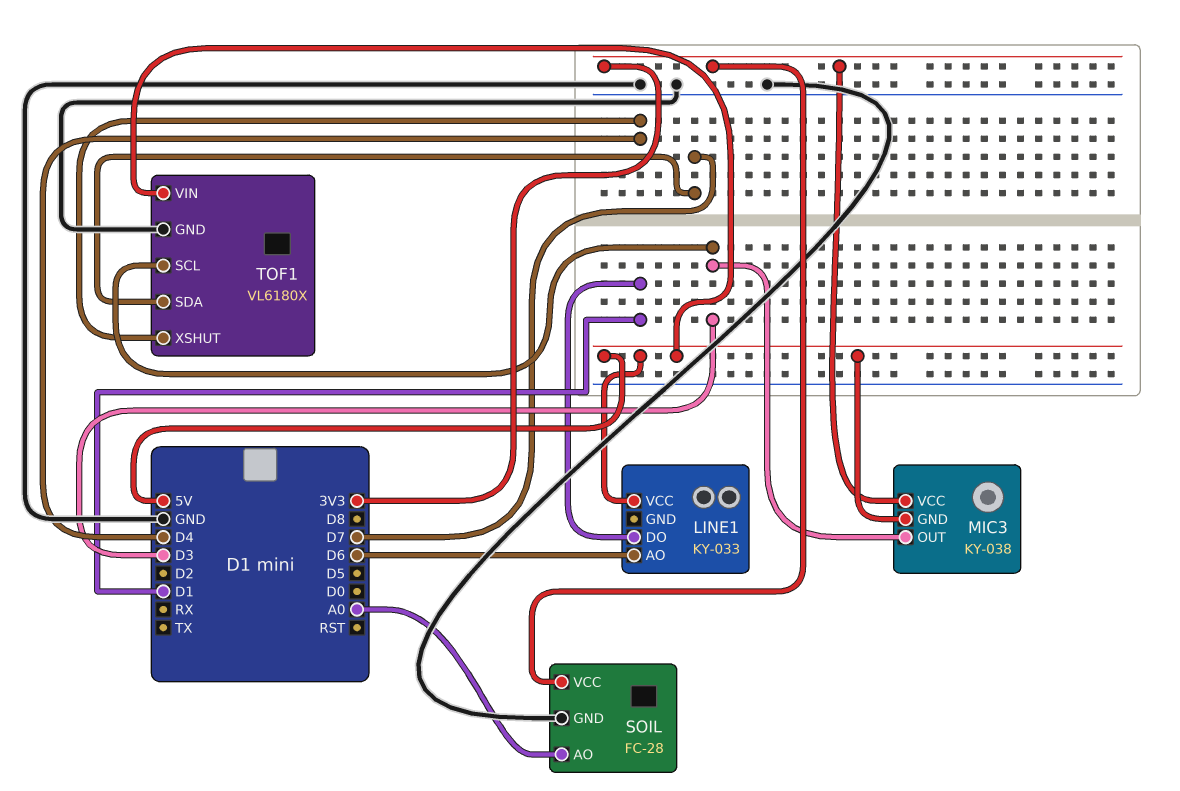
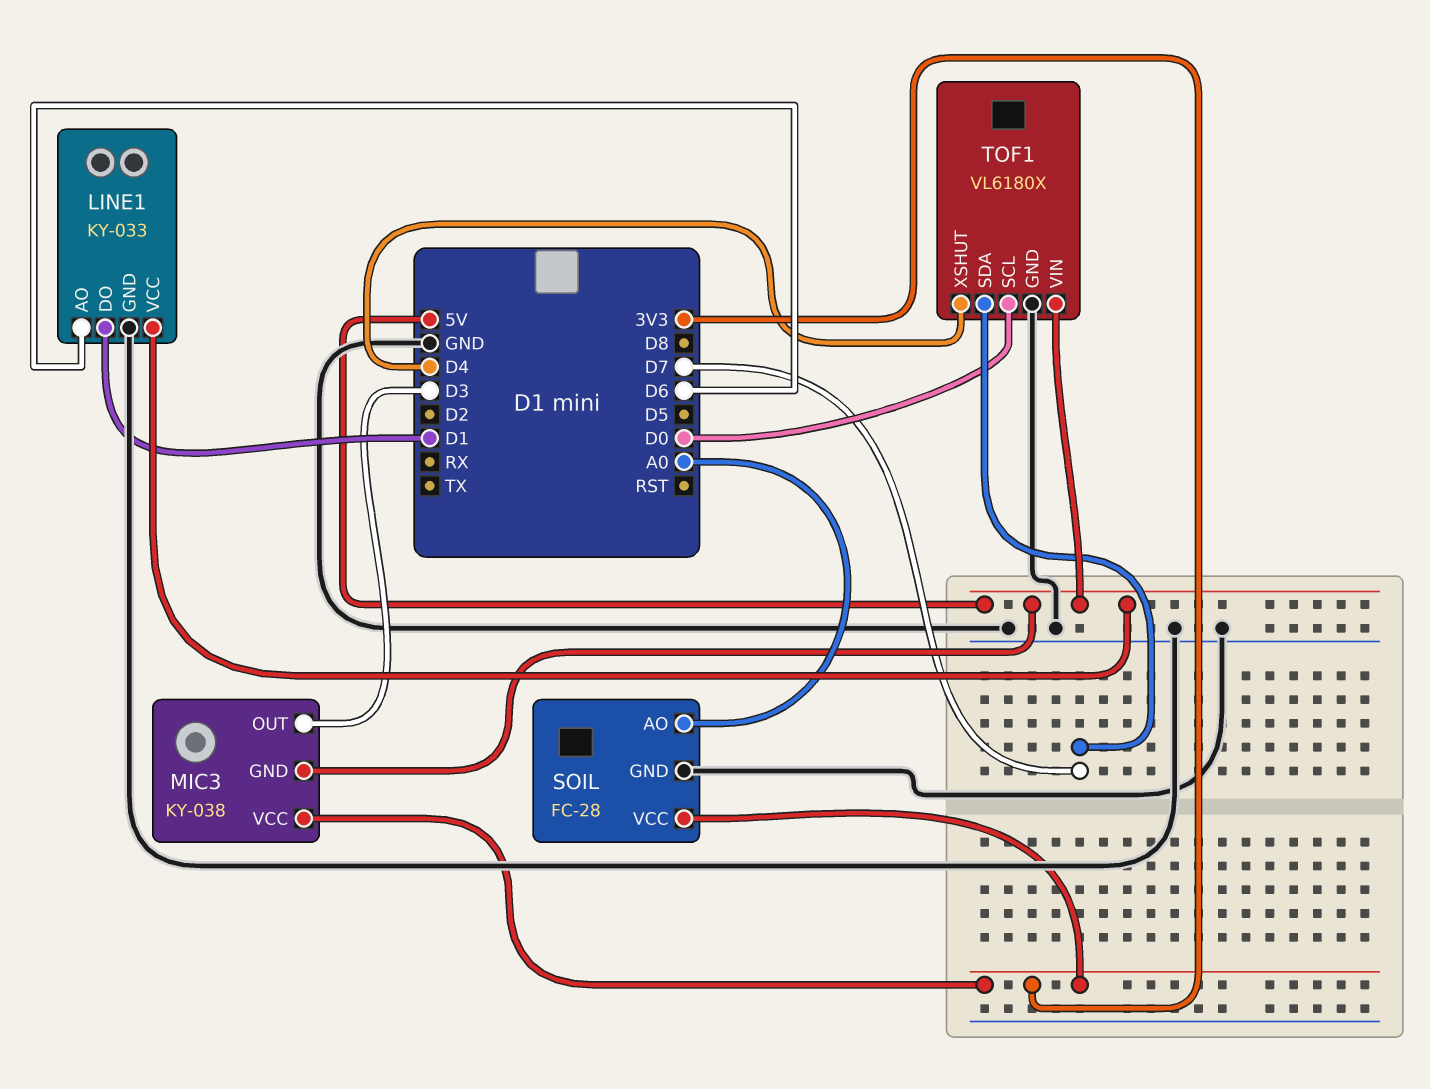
LINE1 pin GND: none -> GND
TOF1 pin SCL: D3 -> D0

